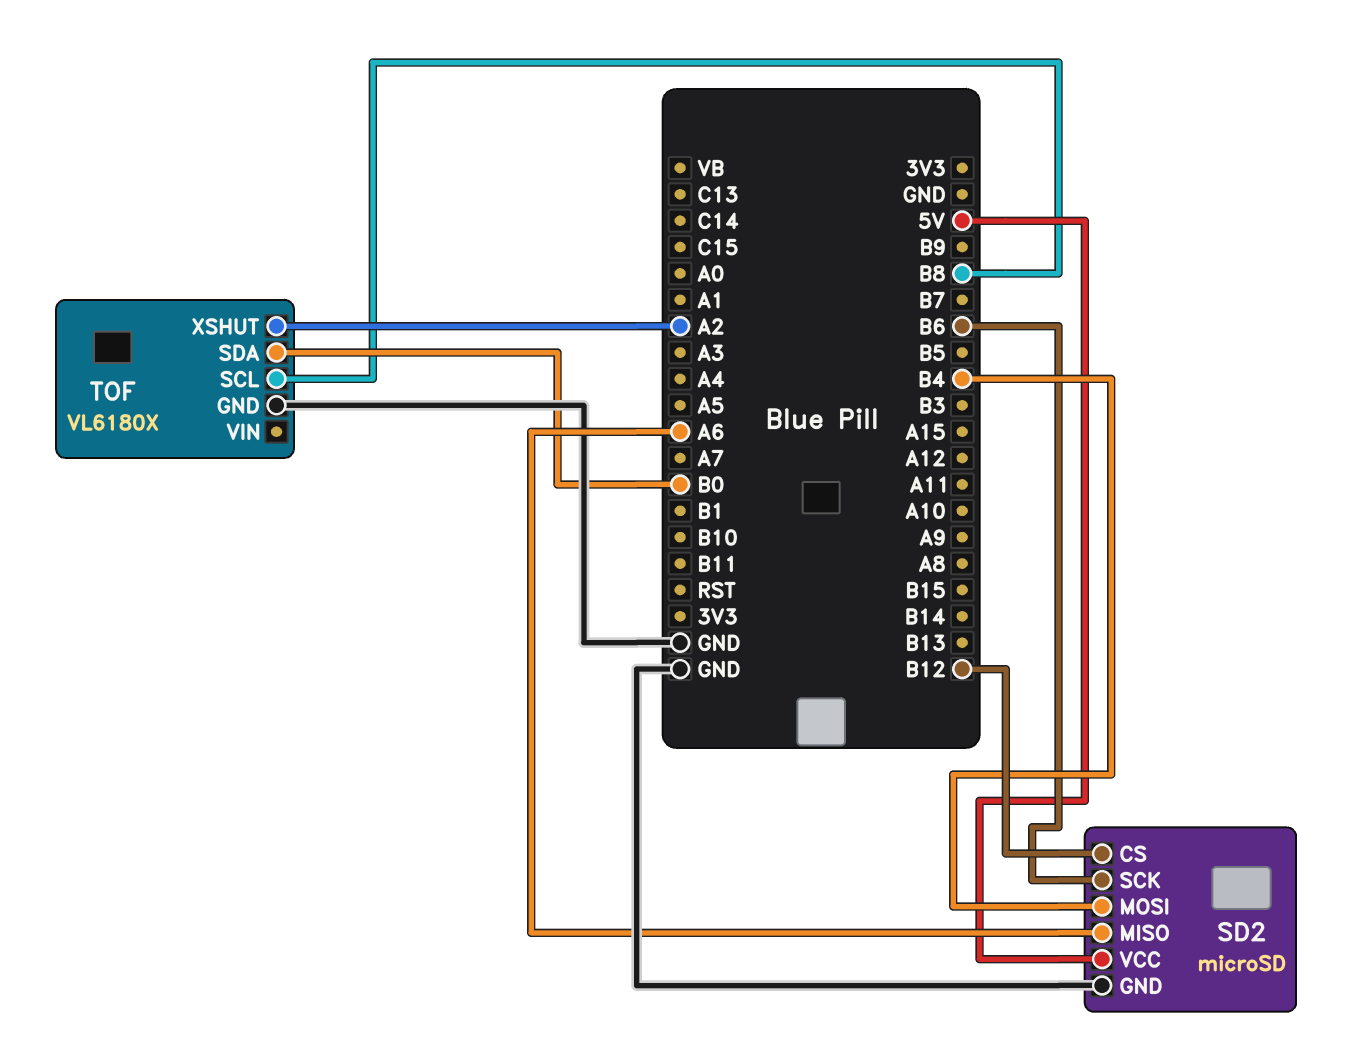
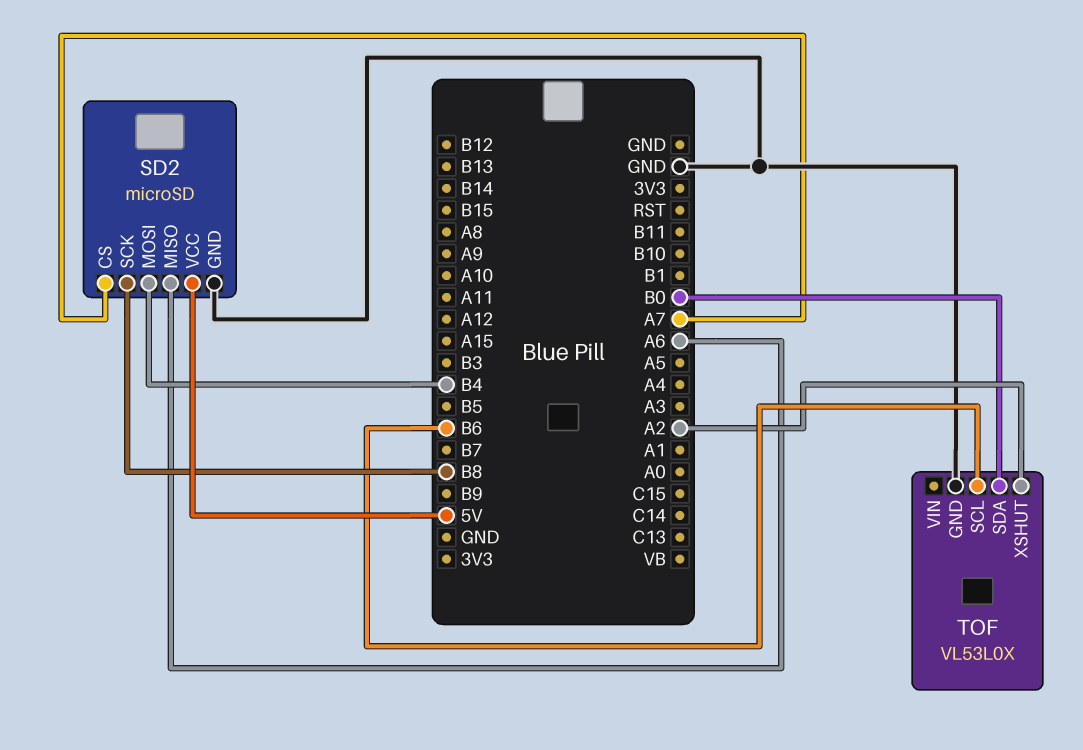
SD2 pin CS: B12 -> A7
SD2 pin SCK: B6 -> B8
TOF: VL6180X -> VL53L0X
TOF pin SCL: B8 -> B6

